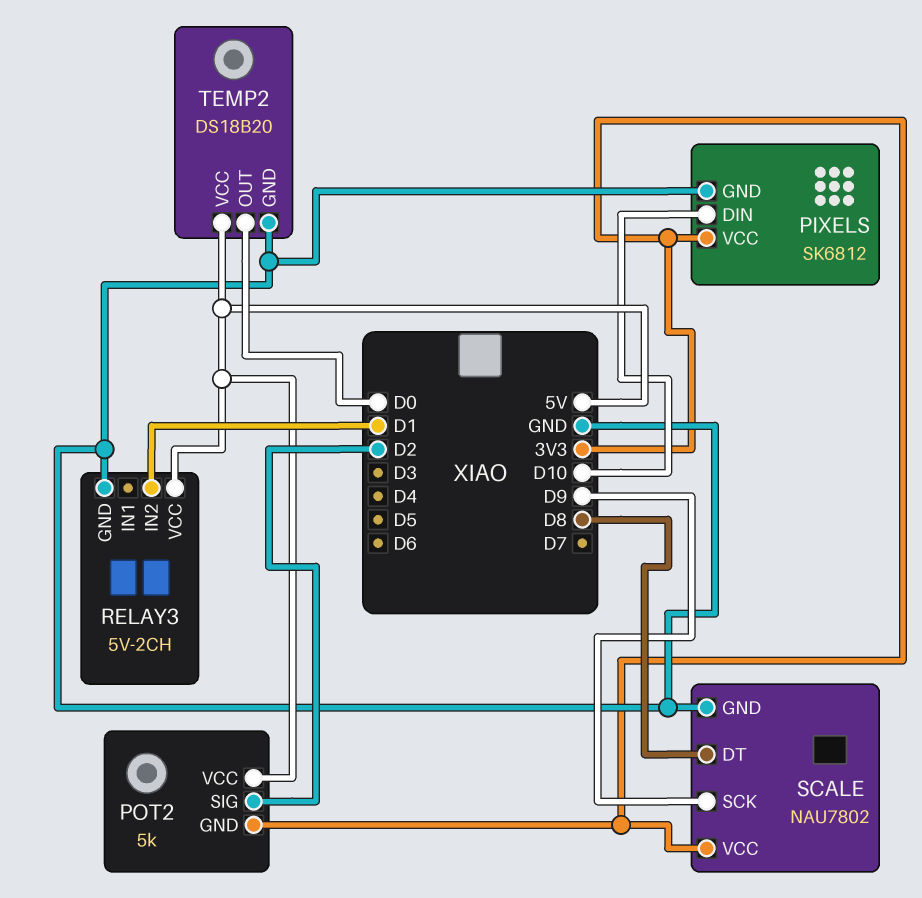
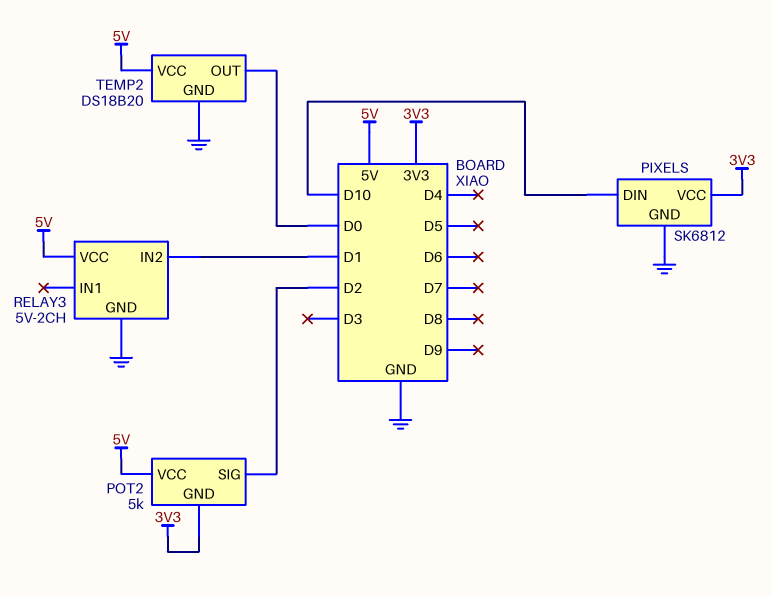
SCALE: NAU7802 -> none
SCALE pin DT: D8 -> none
SCALE pin GND: GND -> none
SCALE pin SCK: D9 -> none
SCALE pin VCC: 3V3 -> none

